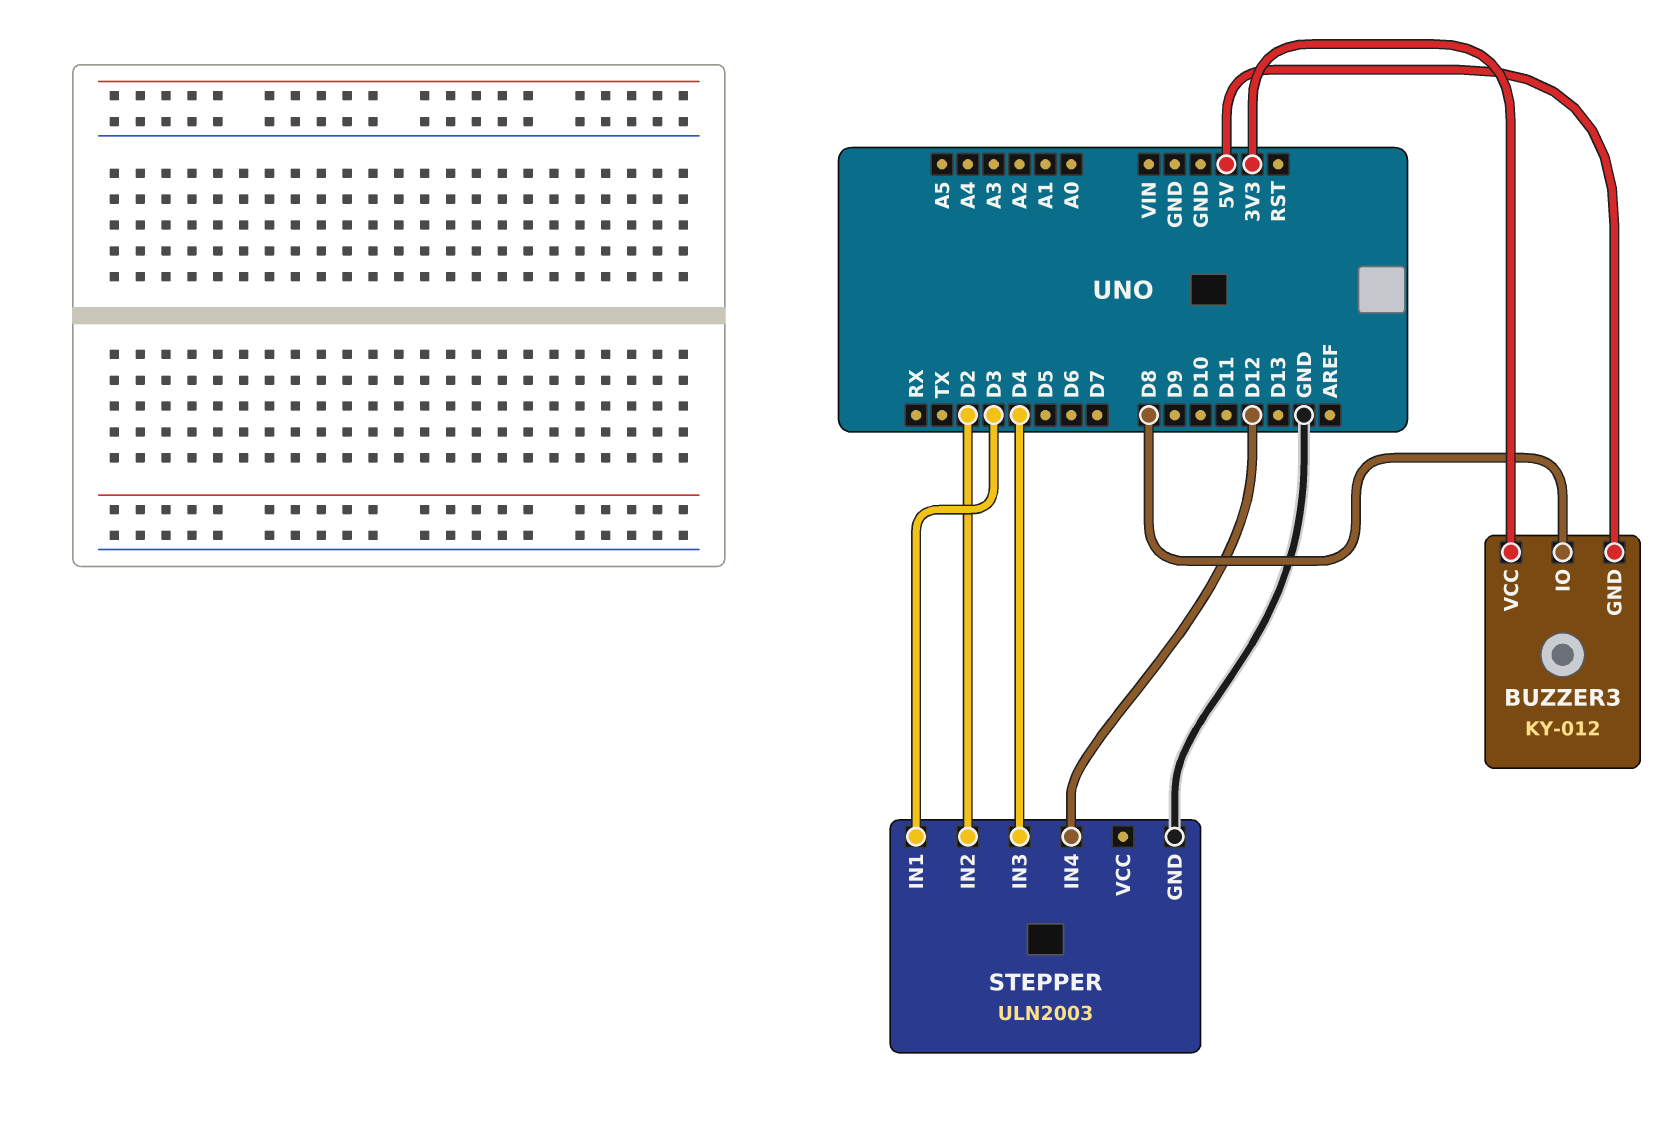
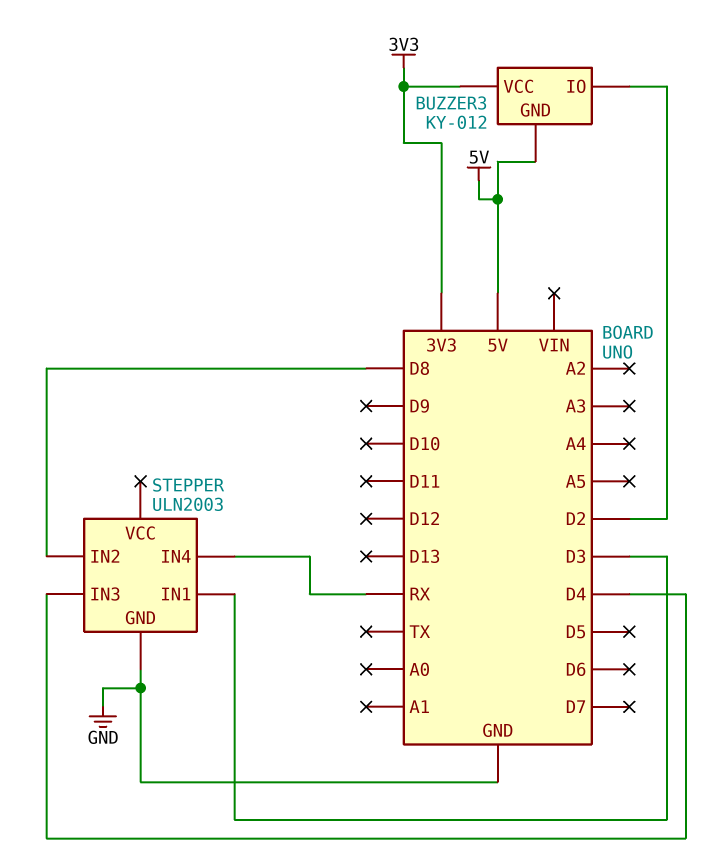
BUZZER3 pin IO: D8 -> D2
STEPPER pin IN2: D2 -> D8
STEPPER pin IN4: D12 -> RX

